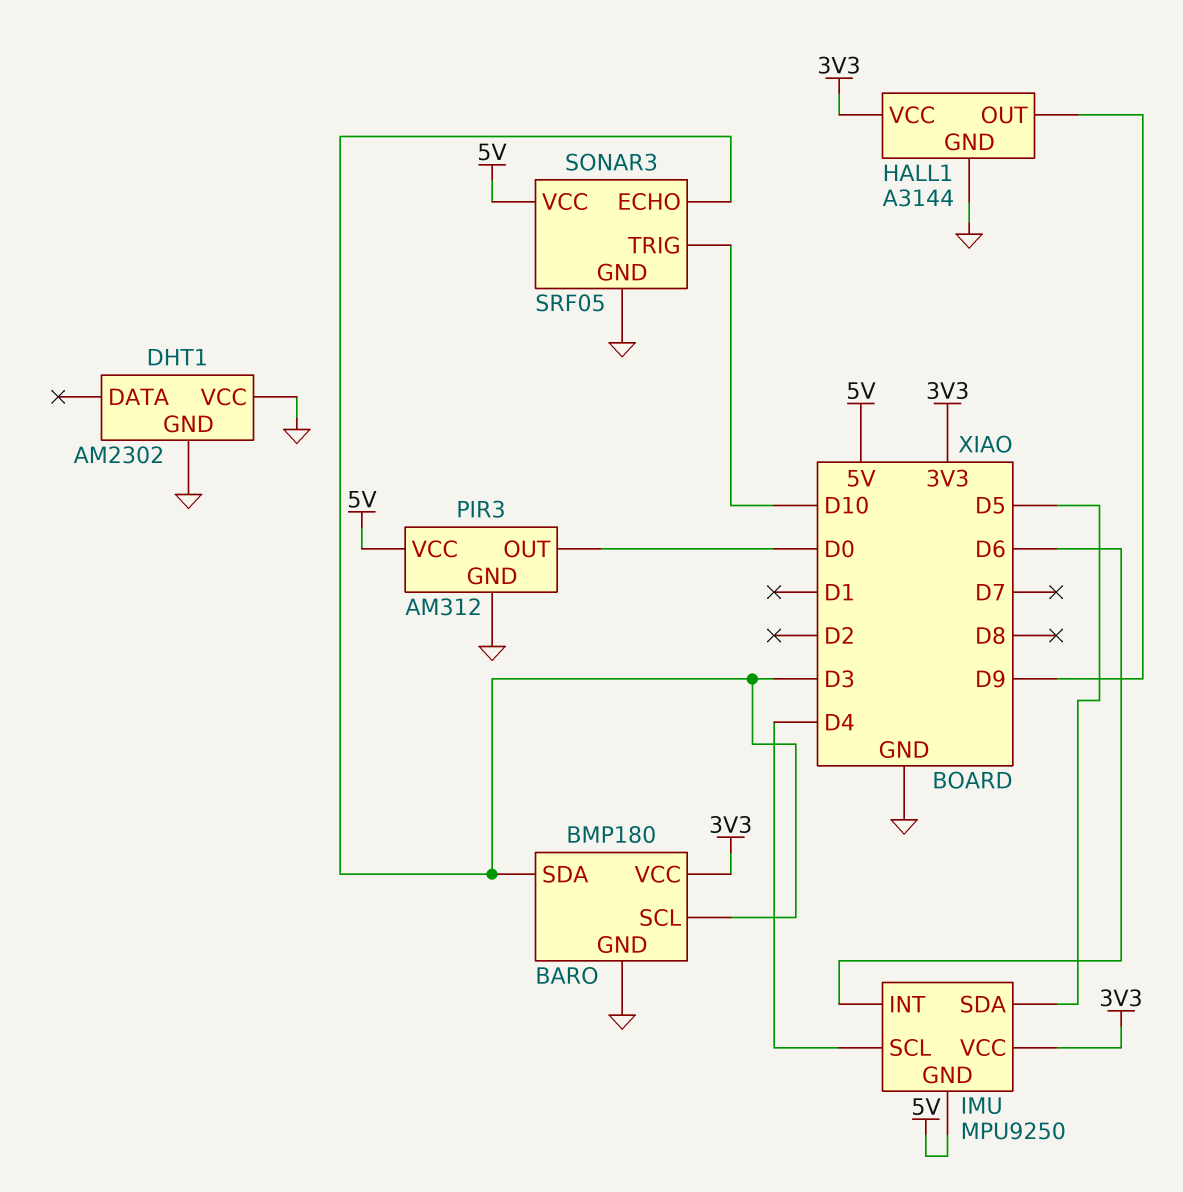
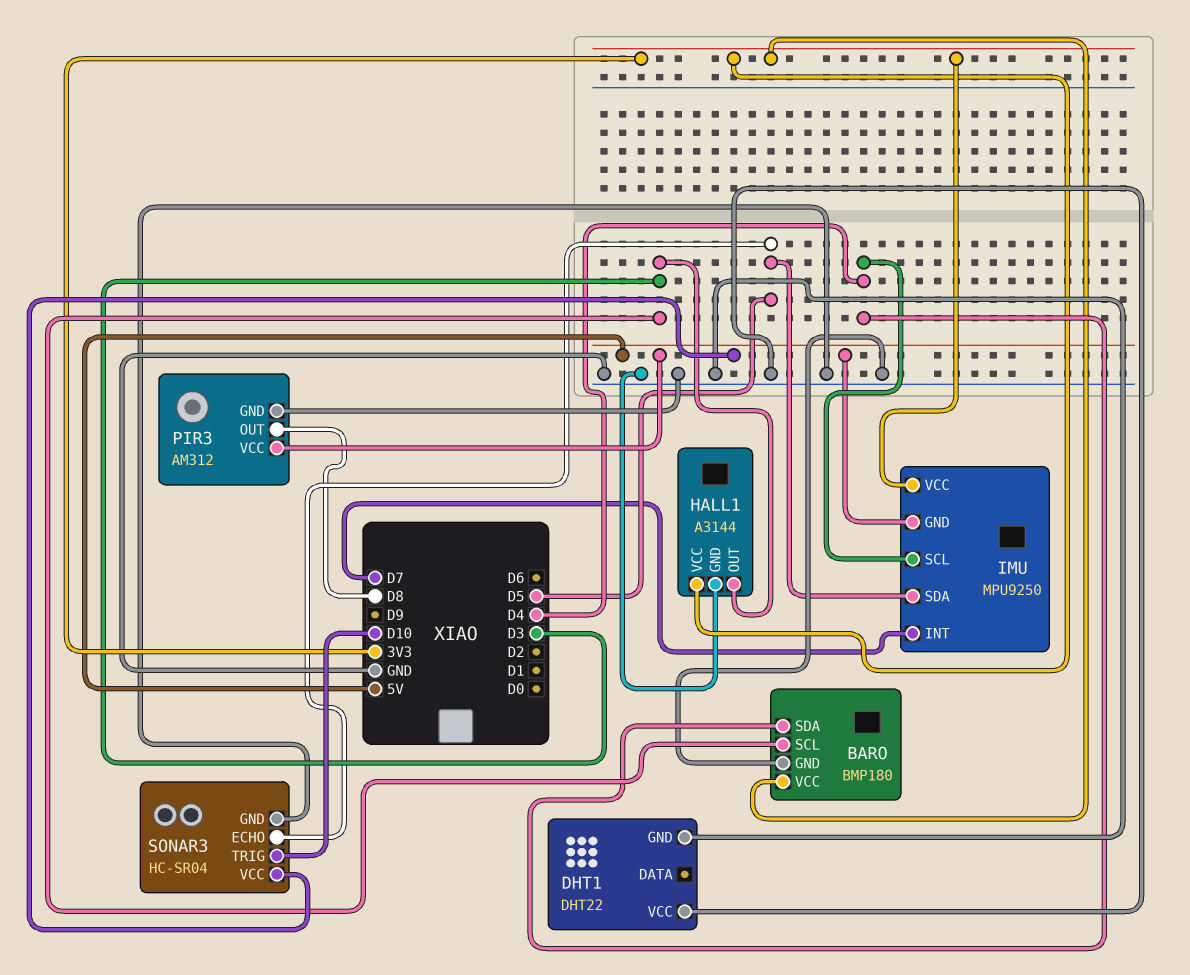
BARO pin SDA: D3 -> D4
DHT1: AM2302 -> DHT22
HALL1 pin OUT: D9 -> D3
IMU pin INT: D6 -> D7
PIR3 pin OUT: D0 -> D8
SONAR3: SRF05 -> HC-SR04
SONAR3 pin ECHO: D3 -> D5

